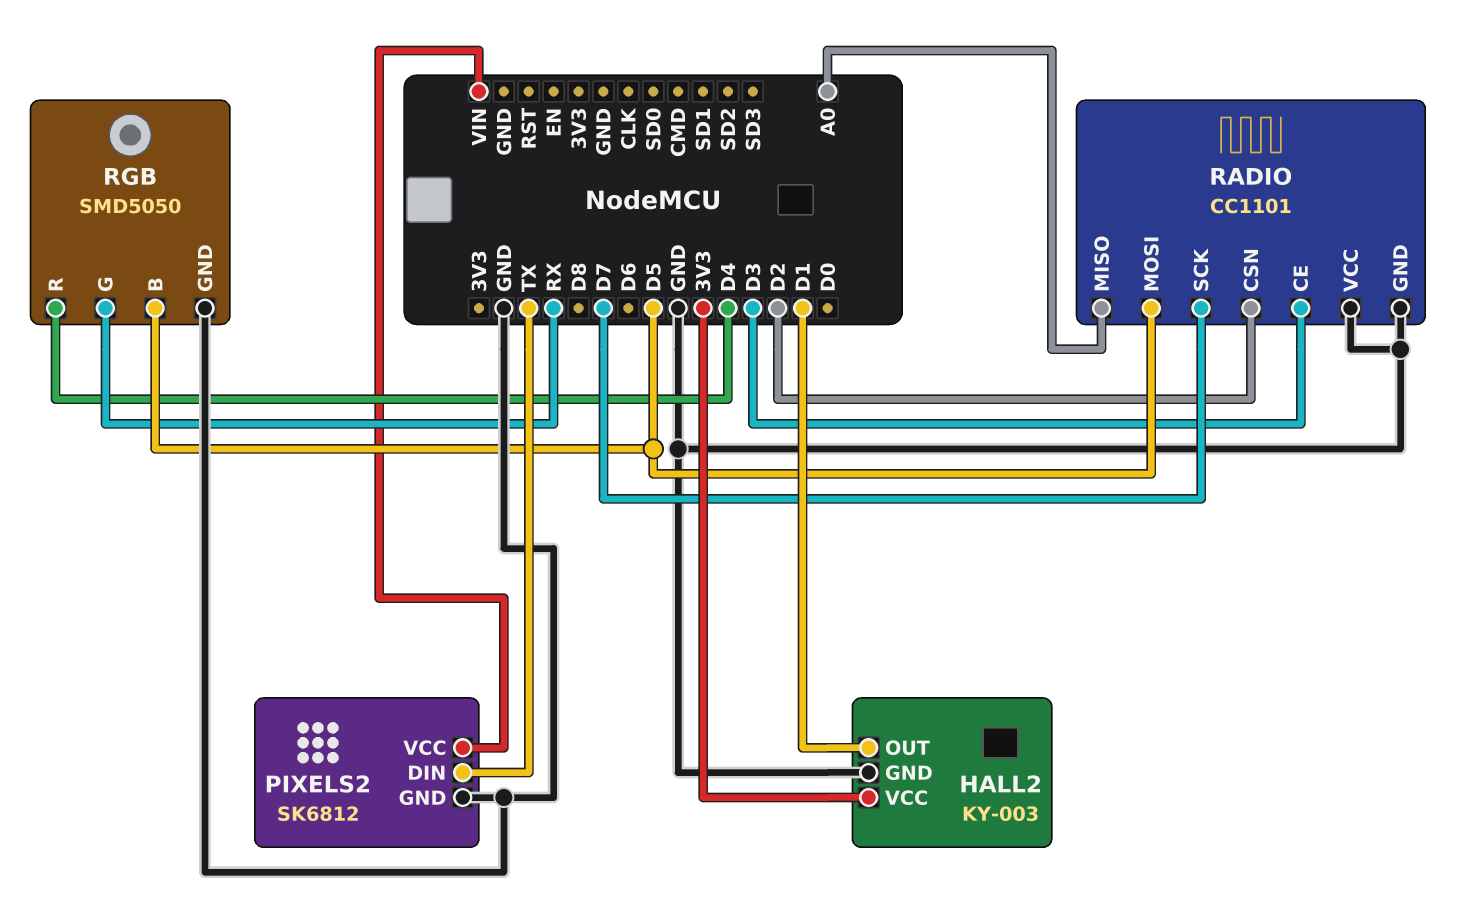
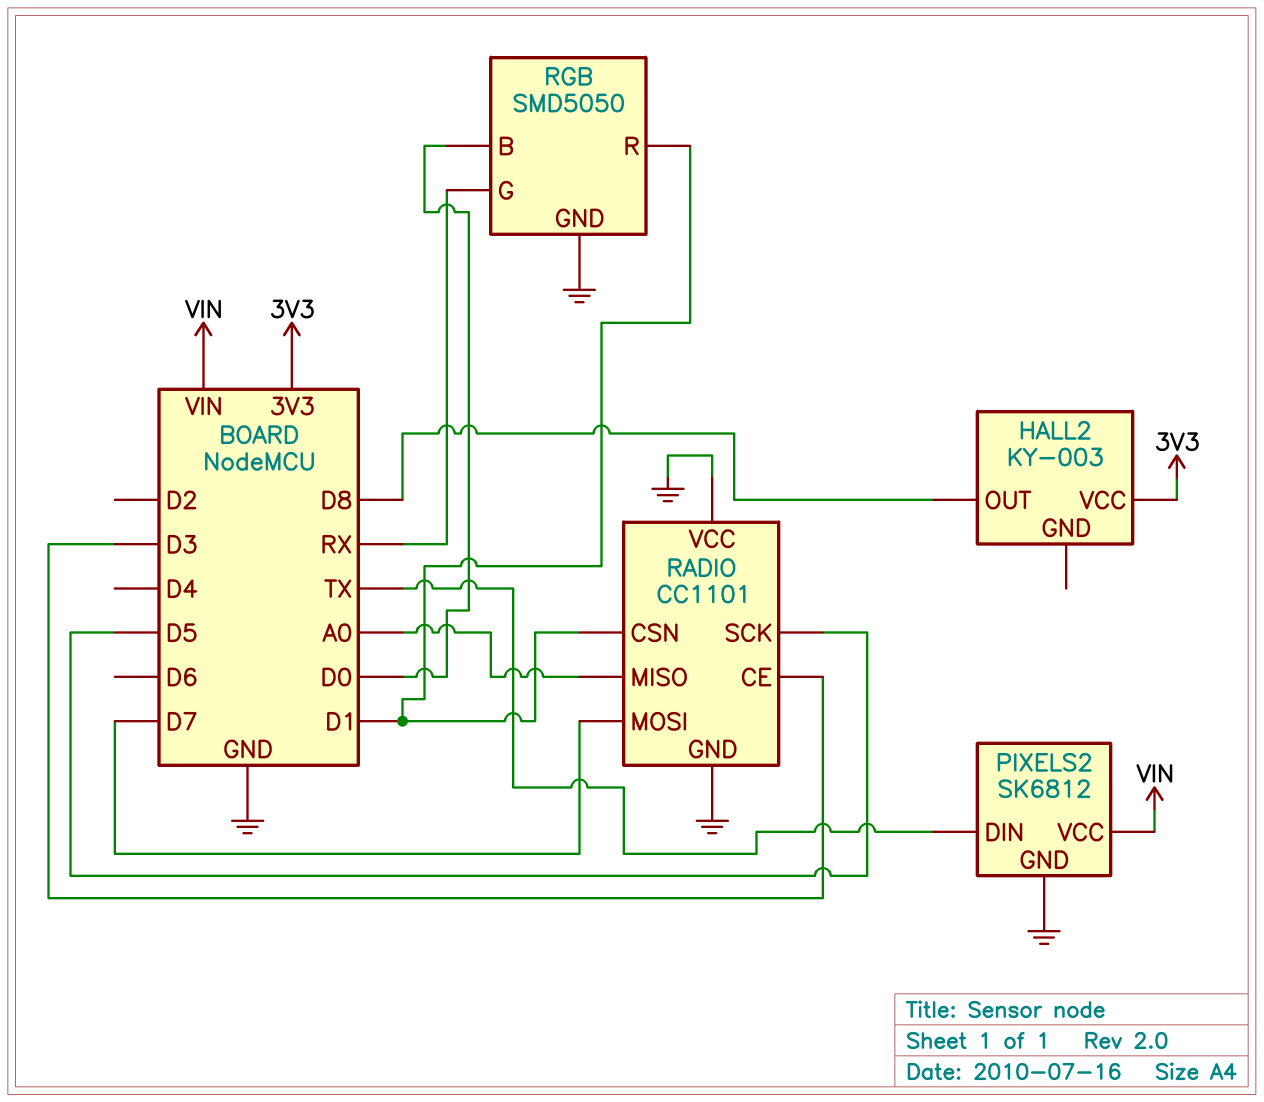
HALL2 pin GND: GND -> none
HALL2 pin OUT: D1 -> D8
RADIO pin CSN: D2 -> D1
RADIO pin MOSI: D5 -> D7
RADIO pin SCK: D7 -> D5
RGB pin B: D5 -> D0
RGB pin R: D4 -> D1

